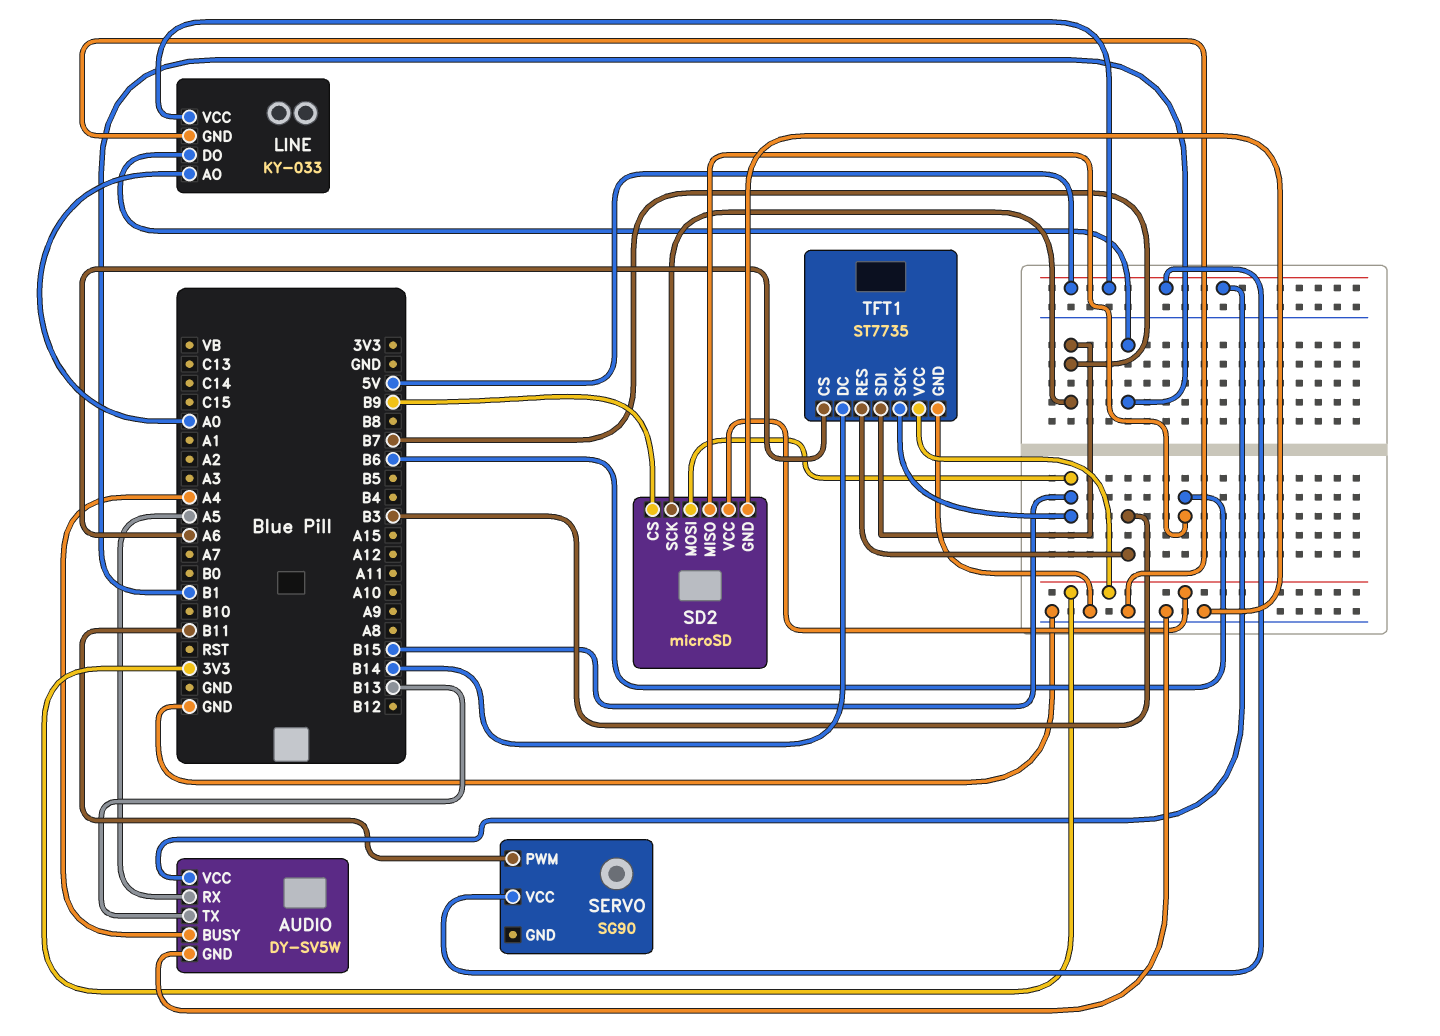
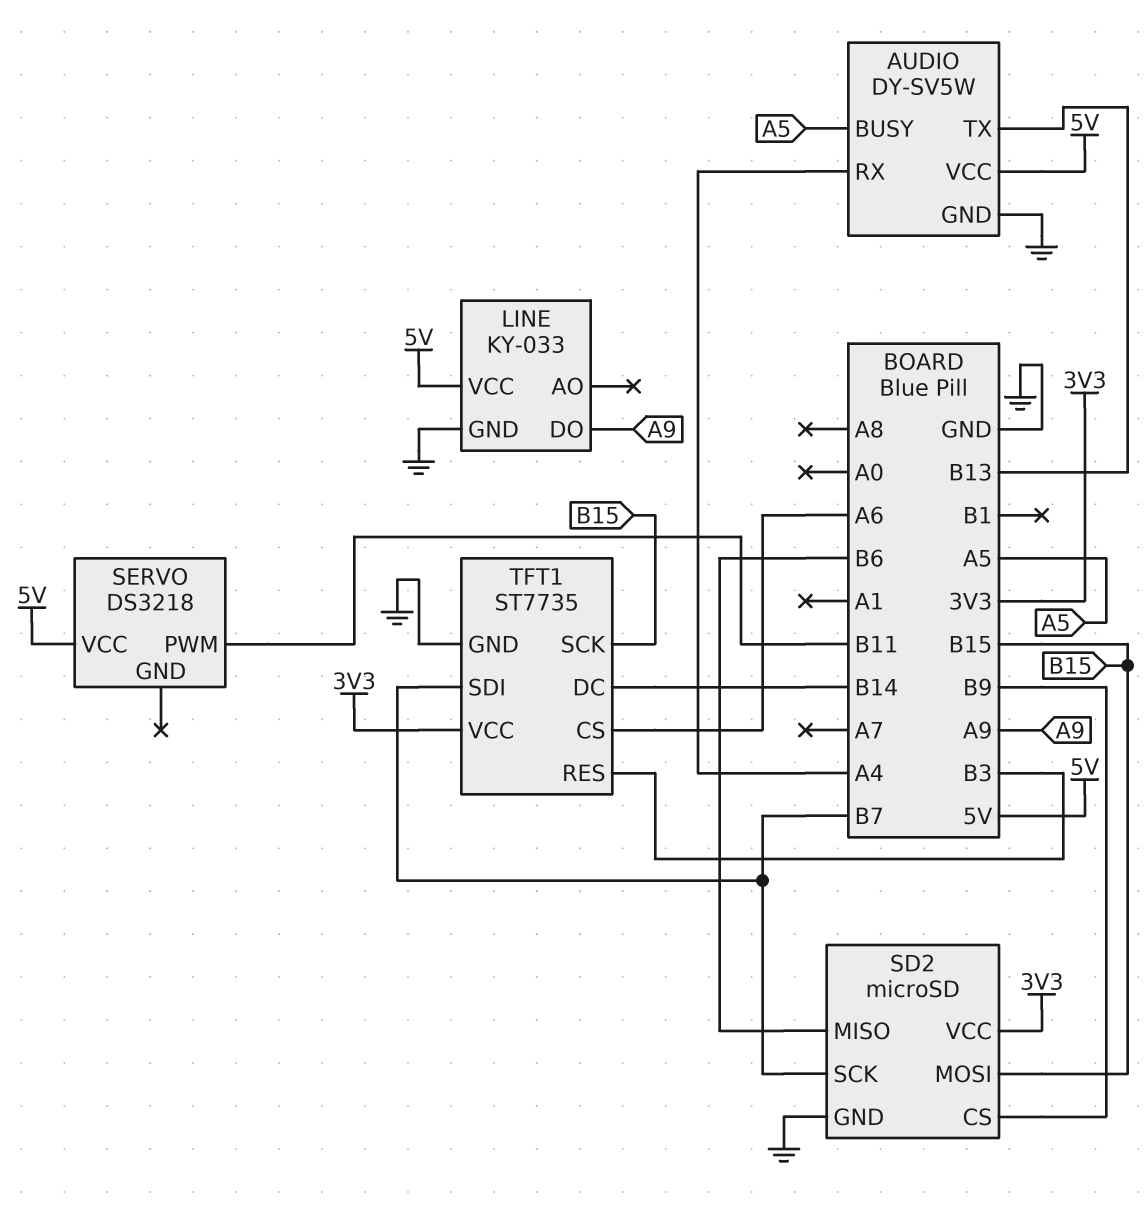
AUDIO pin BUSY: A4 -> A5
AUDIO pin RX: A5 -> A4
LINE pin AO: A0 -> none
LINE pin DO: B1 -> A9
SERVO: SG90 -> DS3218

